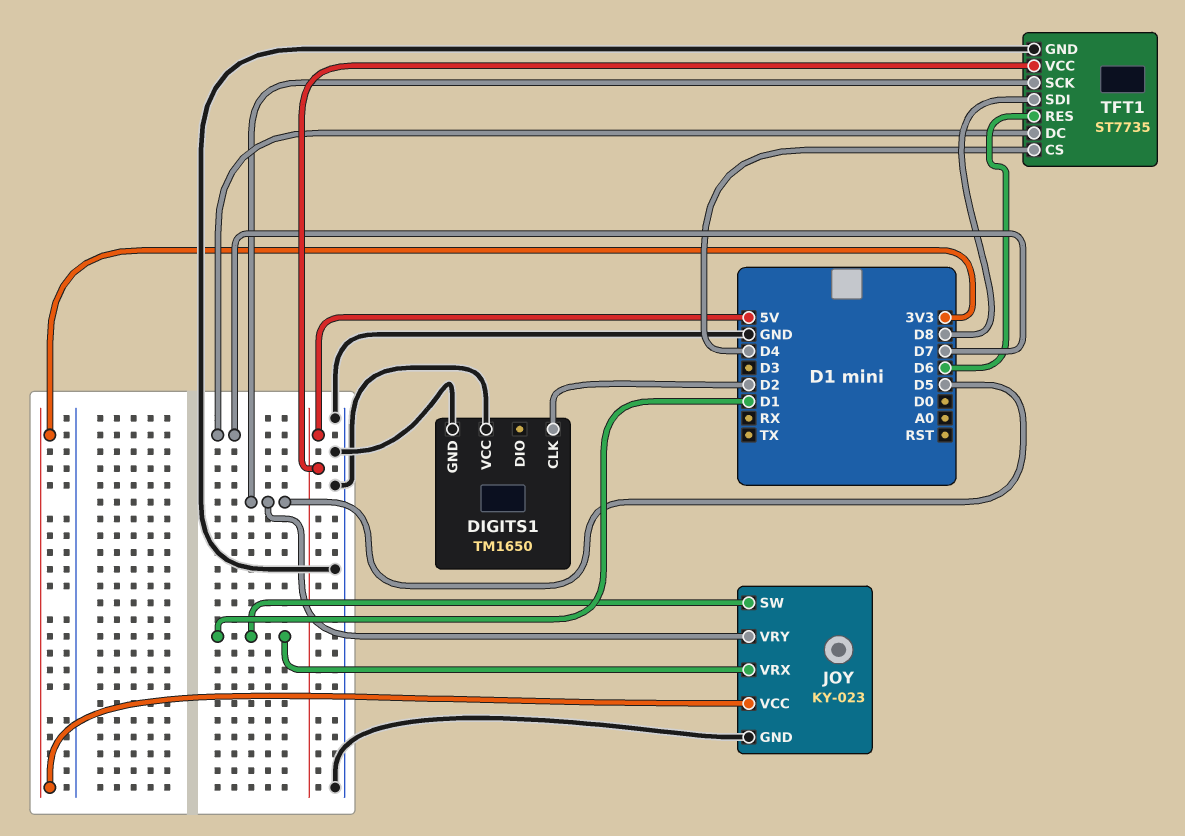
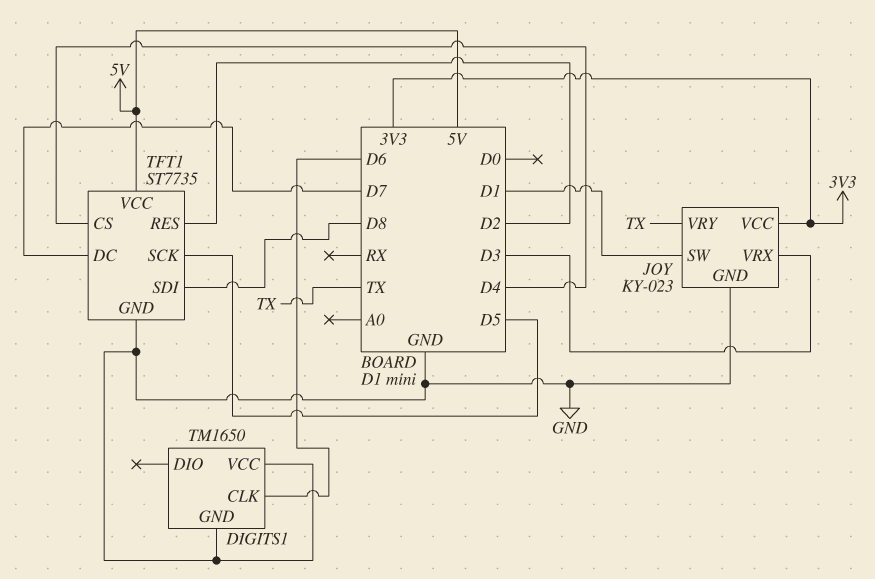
DIGITS1 pin CLK: D2 -> D6
JOY pin VRX: D1 -> D3
JOY pin VRY: D5 -> TX
TFT1 pin RES: D6 -> D2

